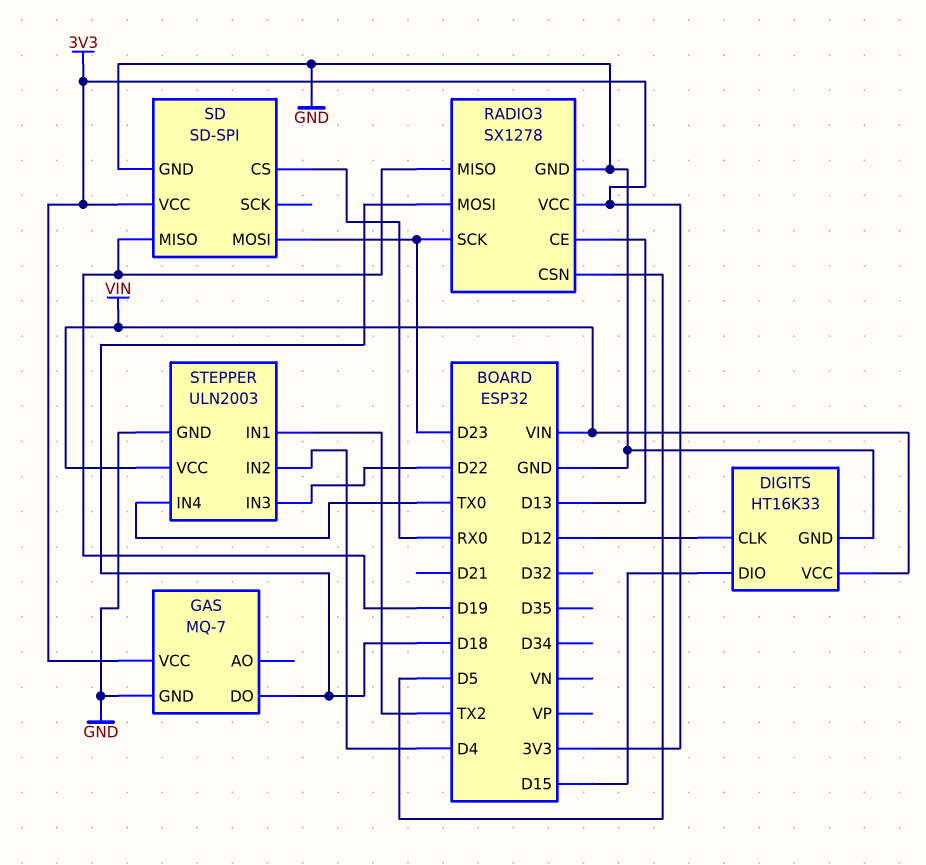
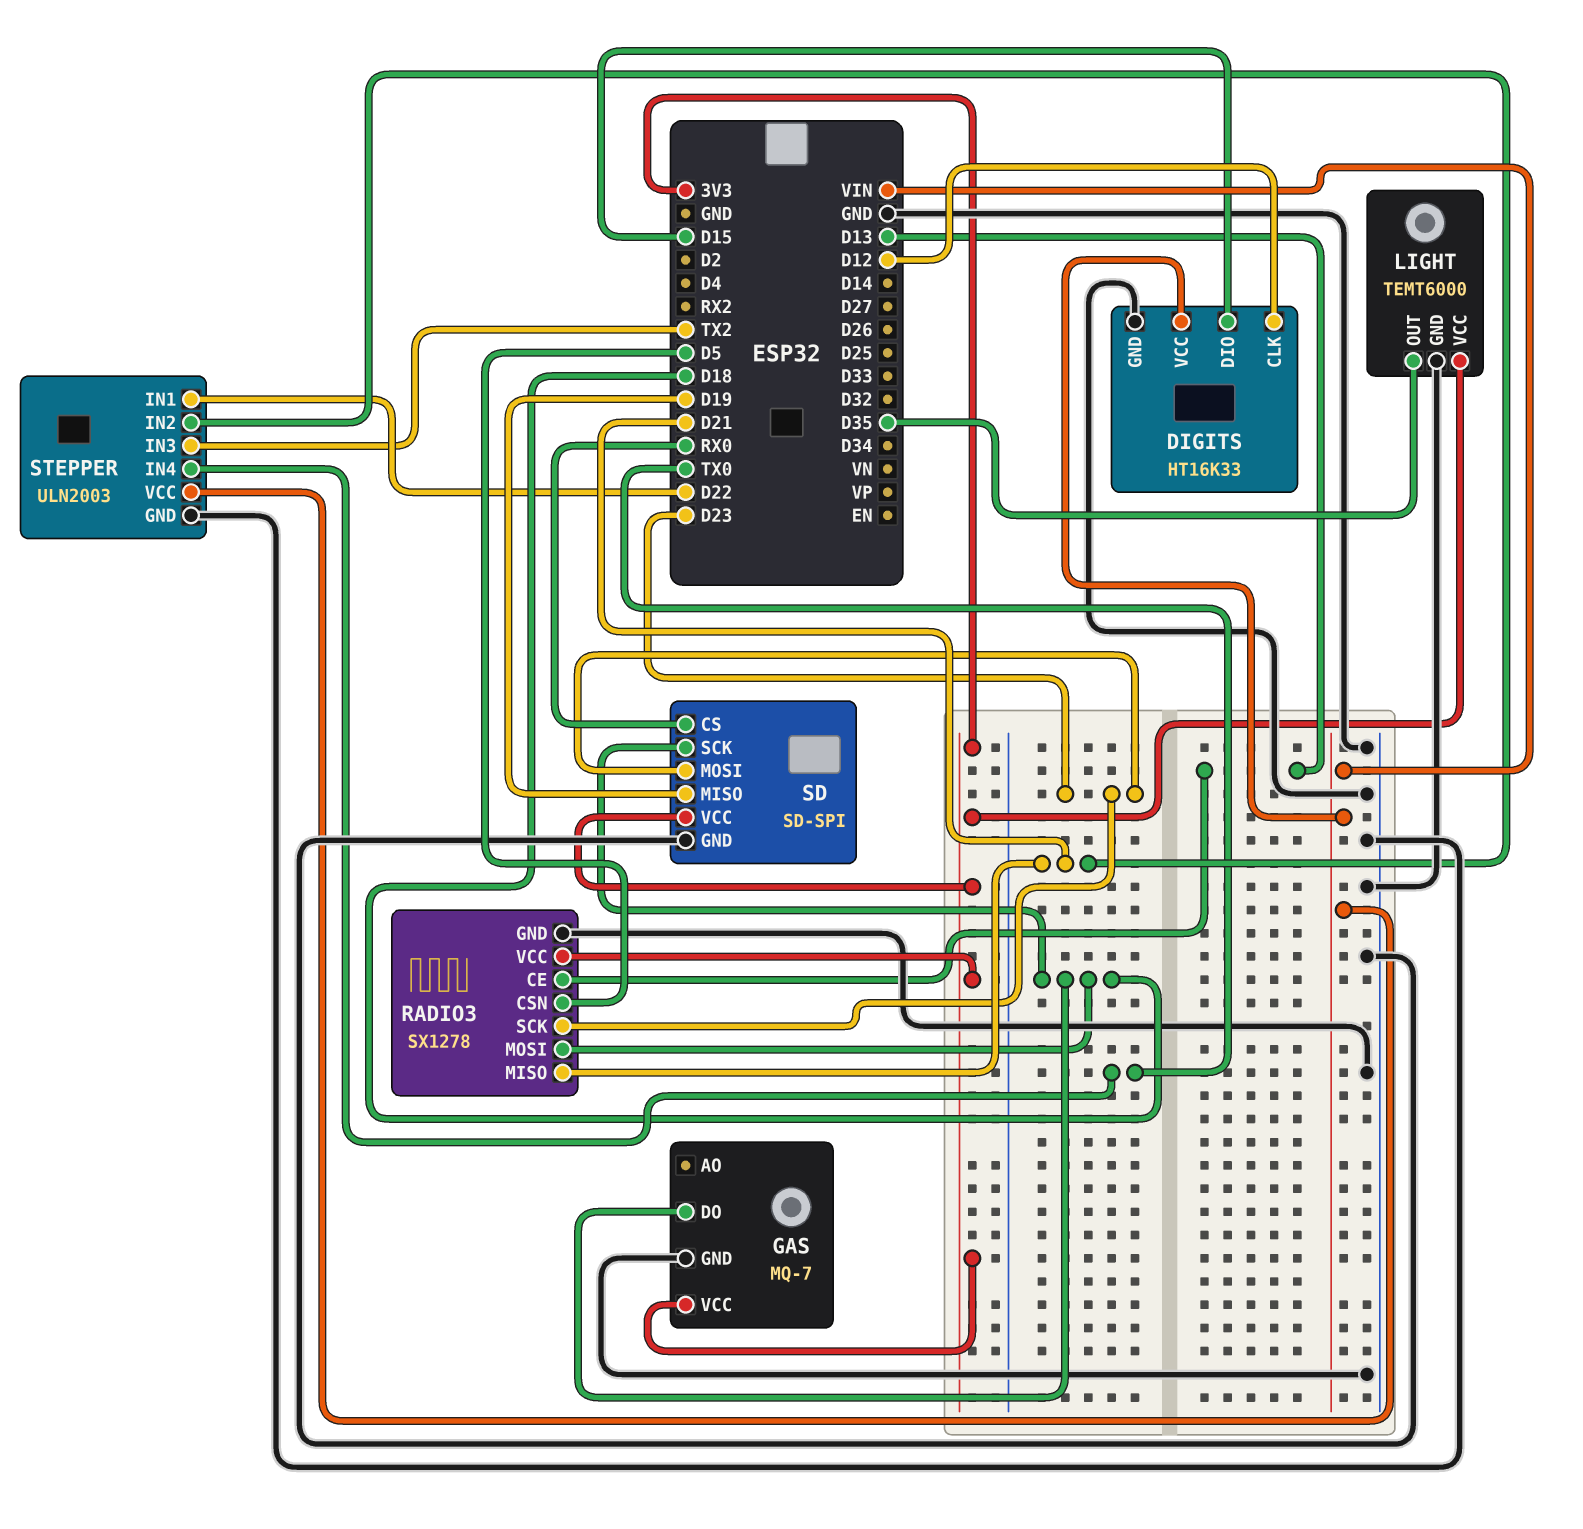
LIGHT: none -> TEMT6000
LIGHT pin GND: none -> GND
LIGHT pin OUT: none -> D35
LIGHT pin VCC: none -> 3V3
RADIO3 pin MISO: D19 -> D21
SD pin SCK: none -> D18
STEPPER pin IN1: TX2 -> D22
STEPPER pin IN2: D4 -> D21
STEPPER pin IN3: D22 -> TX2

